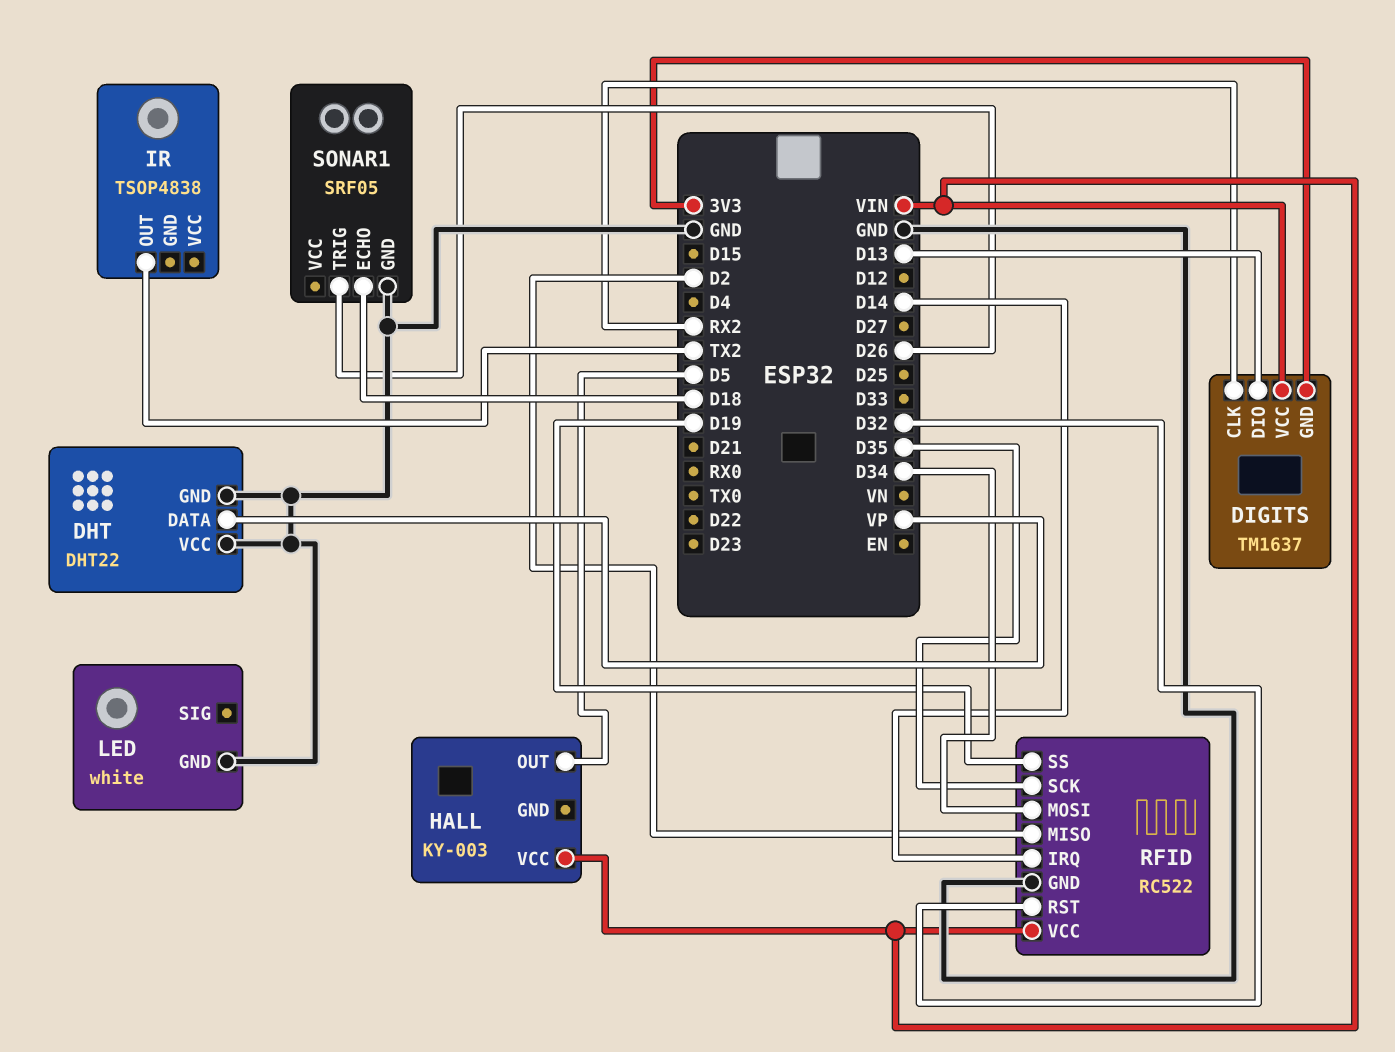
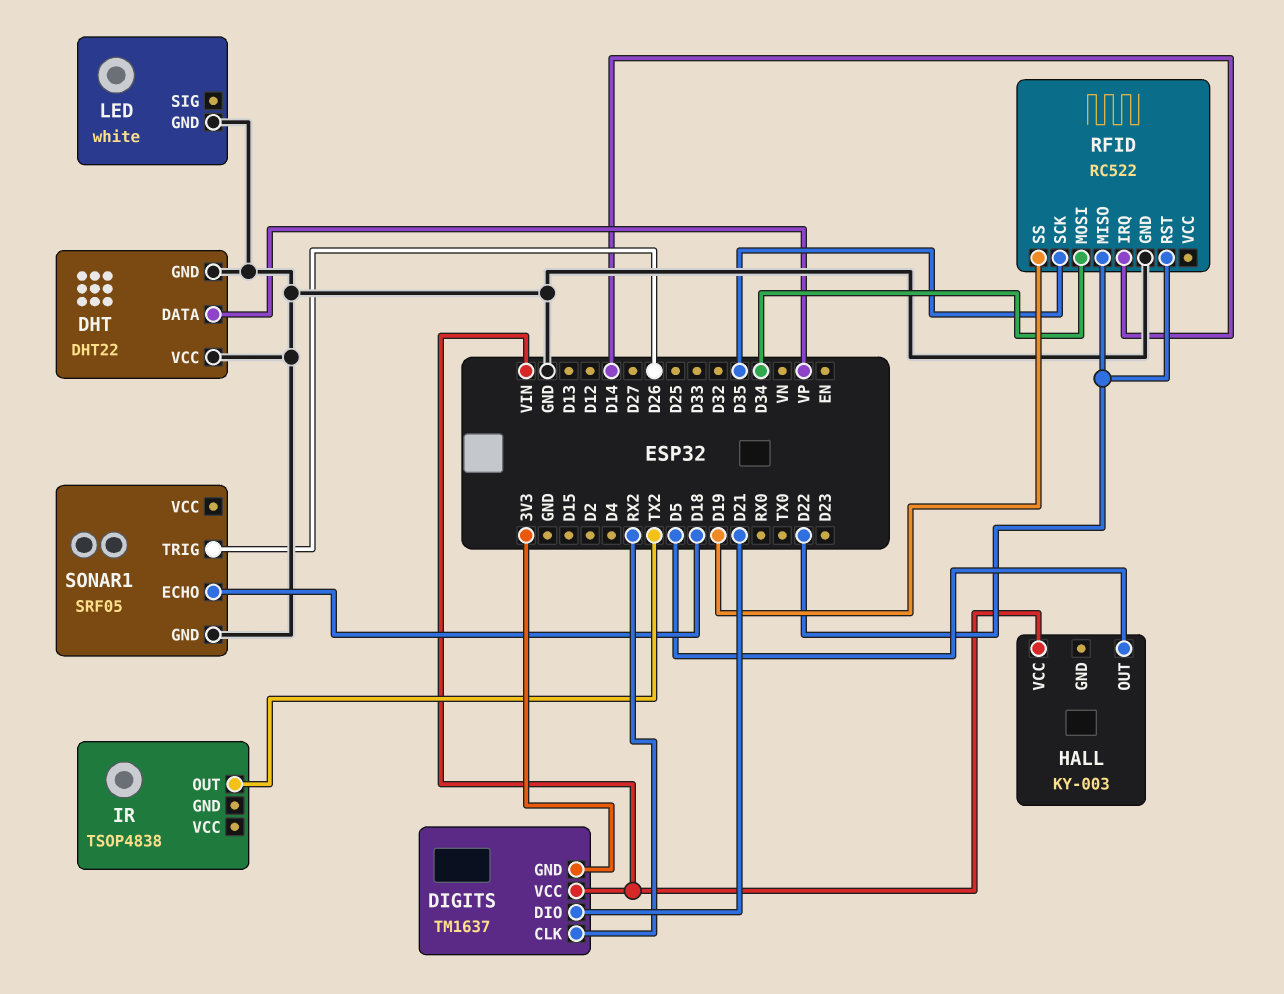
DIGITS pin DIO: D13 -> D21
RFID pin MISO: D2 -> D22
RFID pin RST: D32 -> D22
RFID pin VCC: VIN -> none

